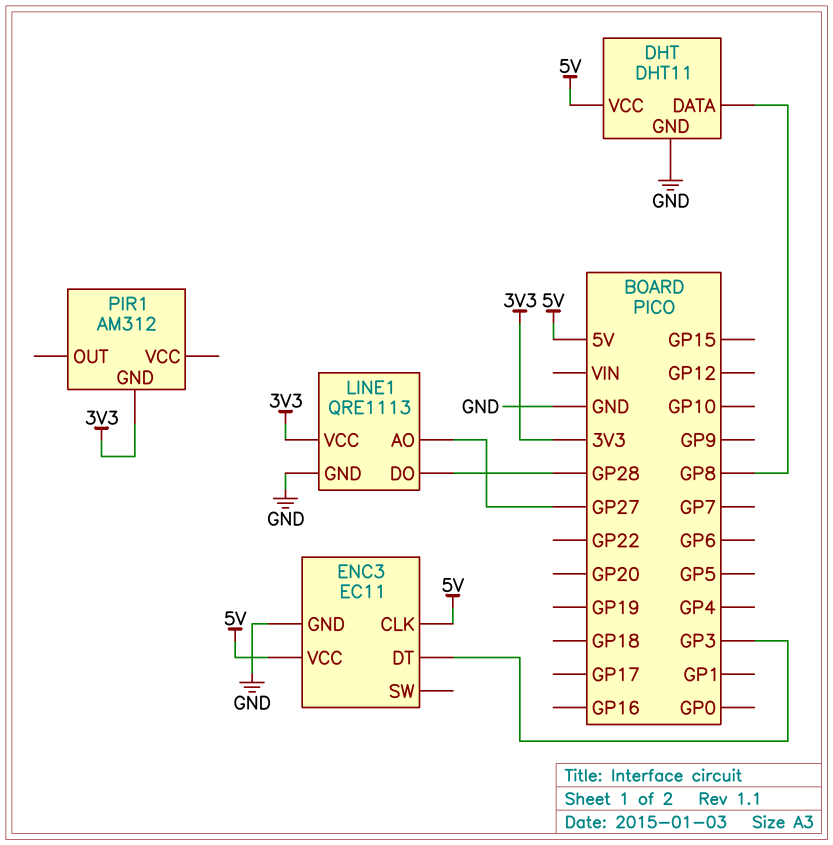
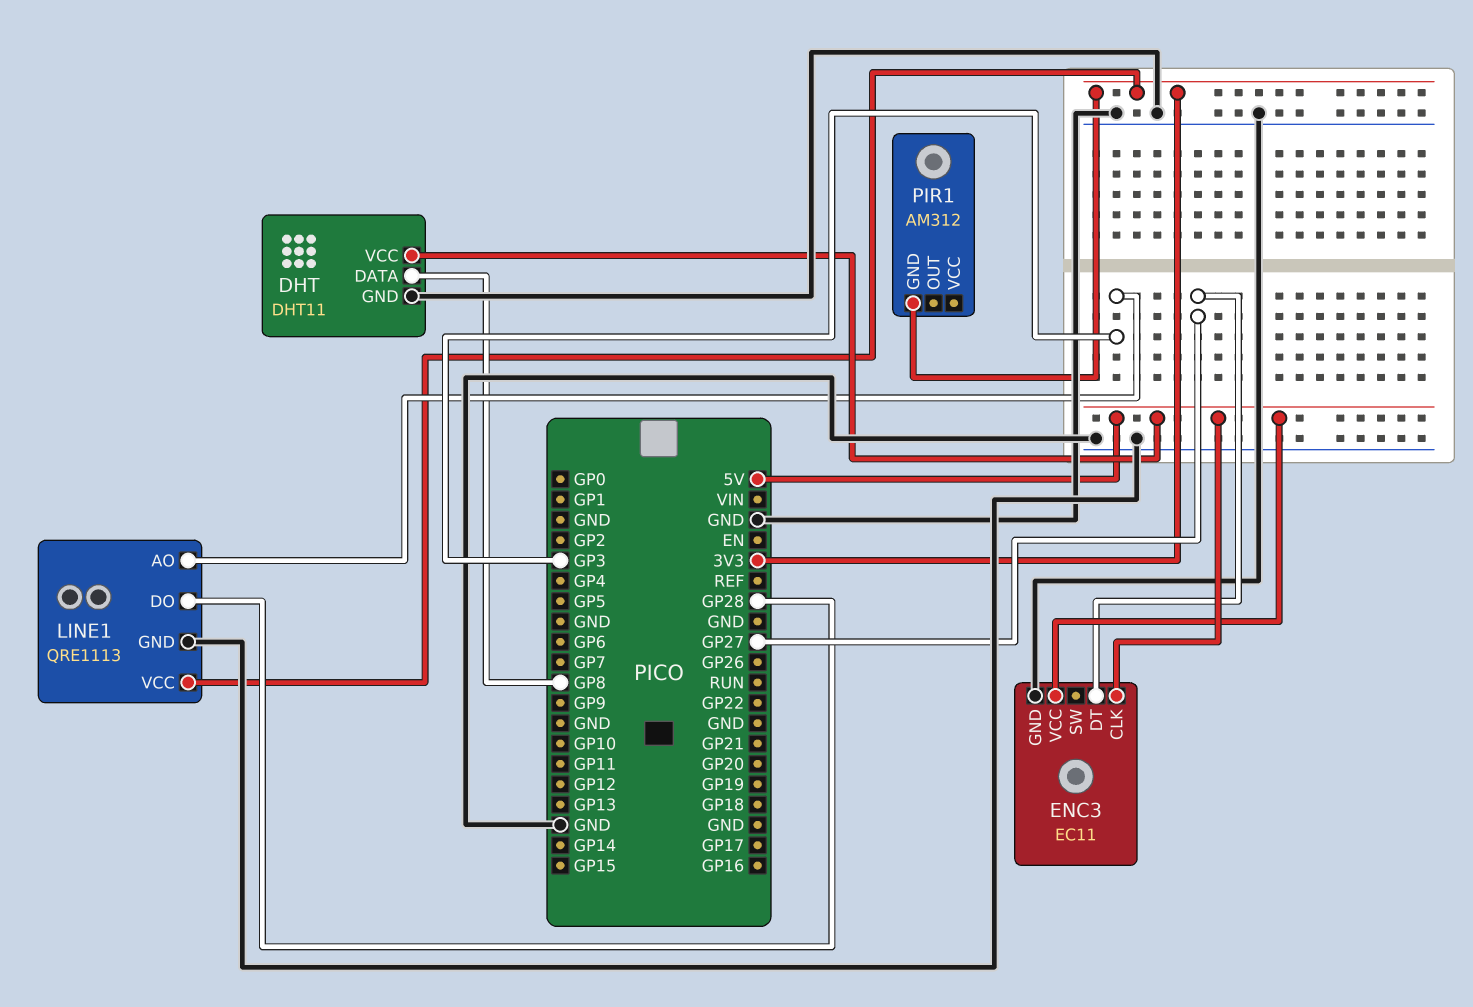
ENC3 pin DT: GP3 -> GP27
LINE1 pin AO: GP27 -> GP3

